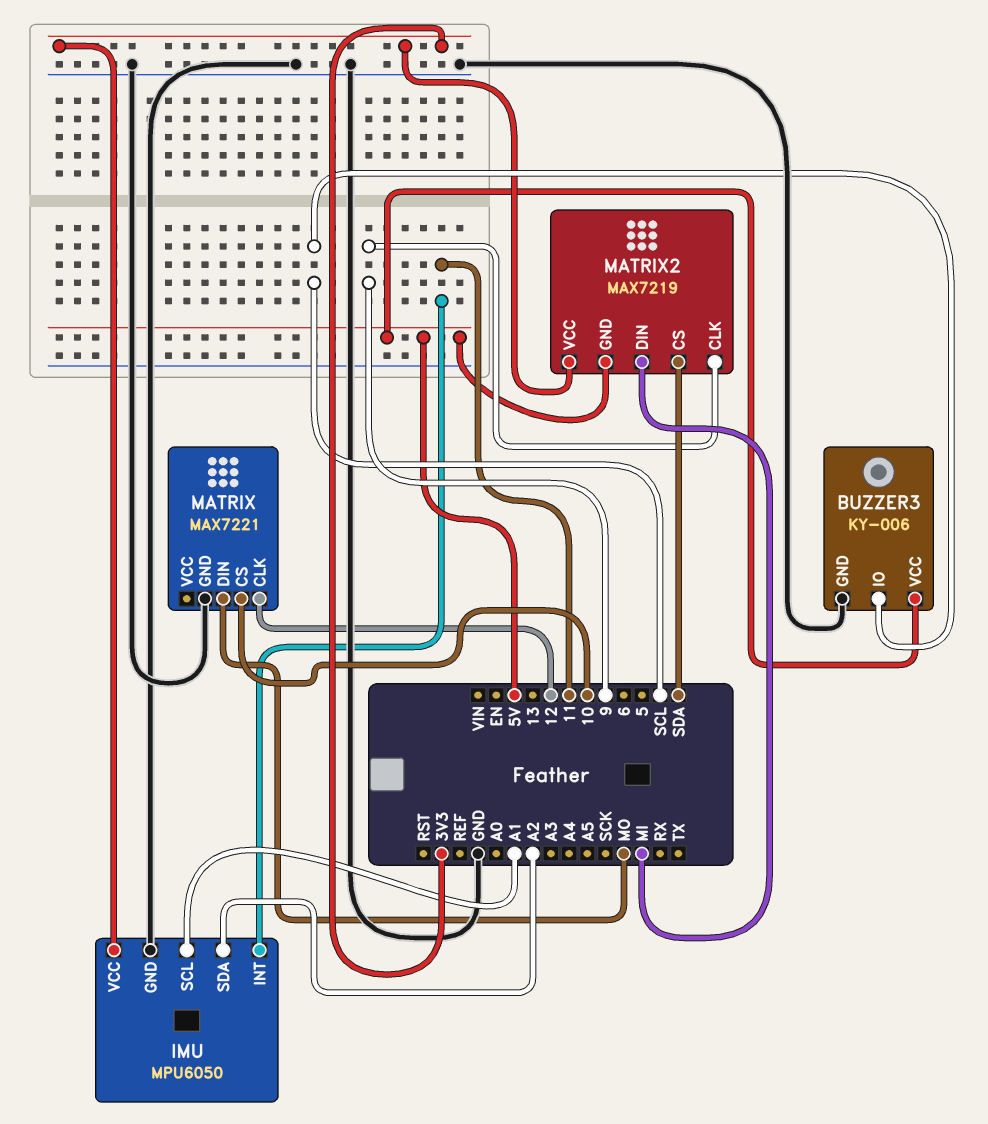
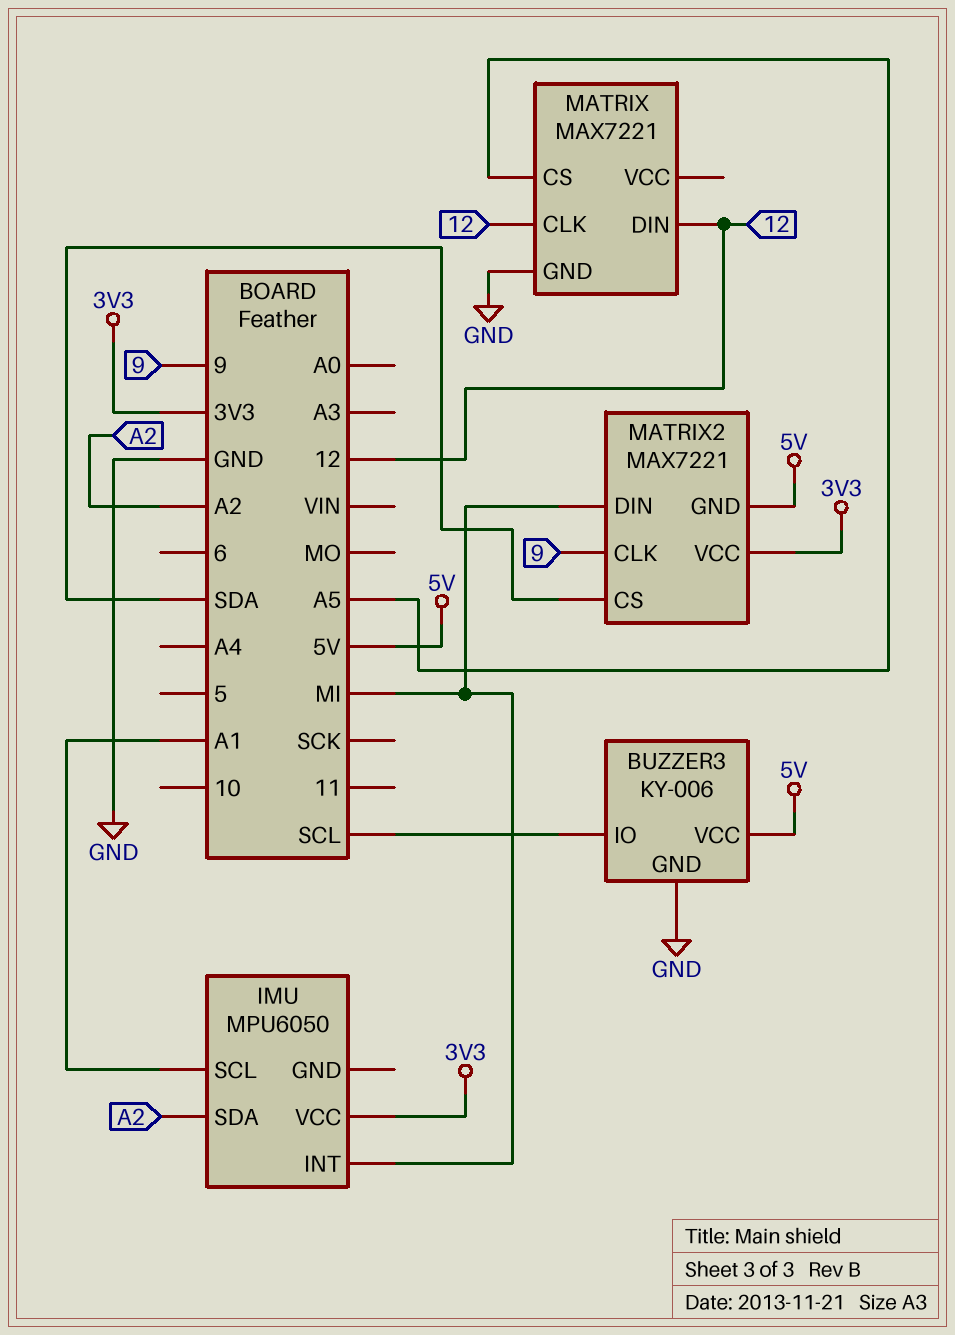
IMU pin GND: GND -> none
IMU pin INT: 11 -> MI
MATRIX pin CS: 10 -> A5
MATRIX pin DIN: MO -> 12
MATRIX2: MAX7219 -> MAX7221

